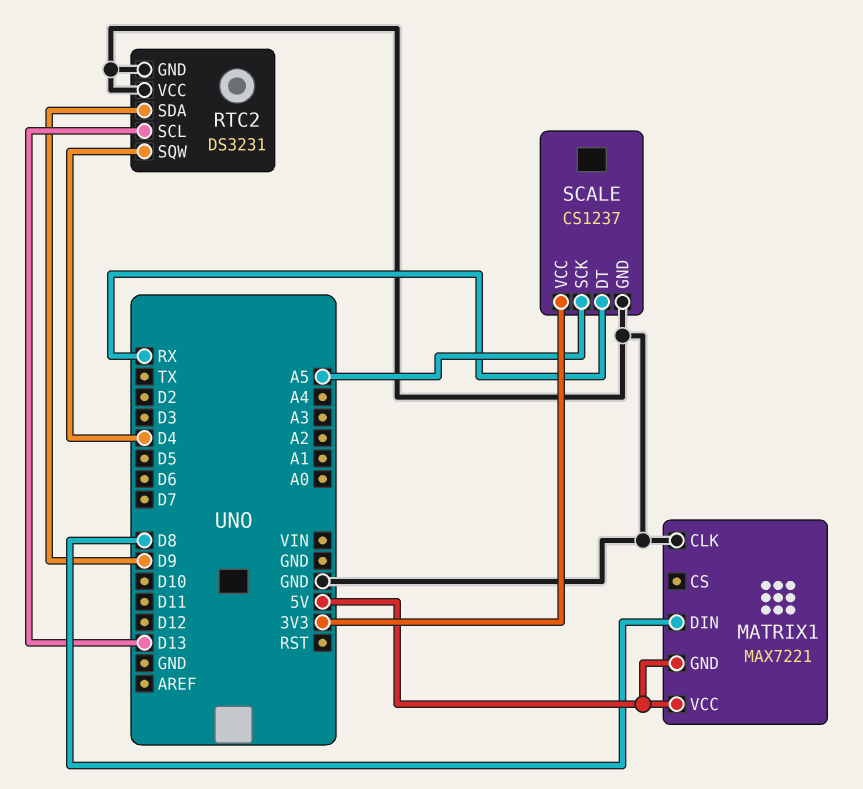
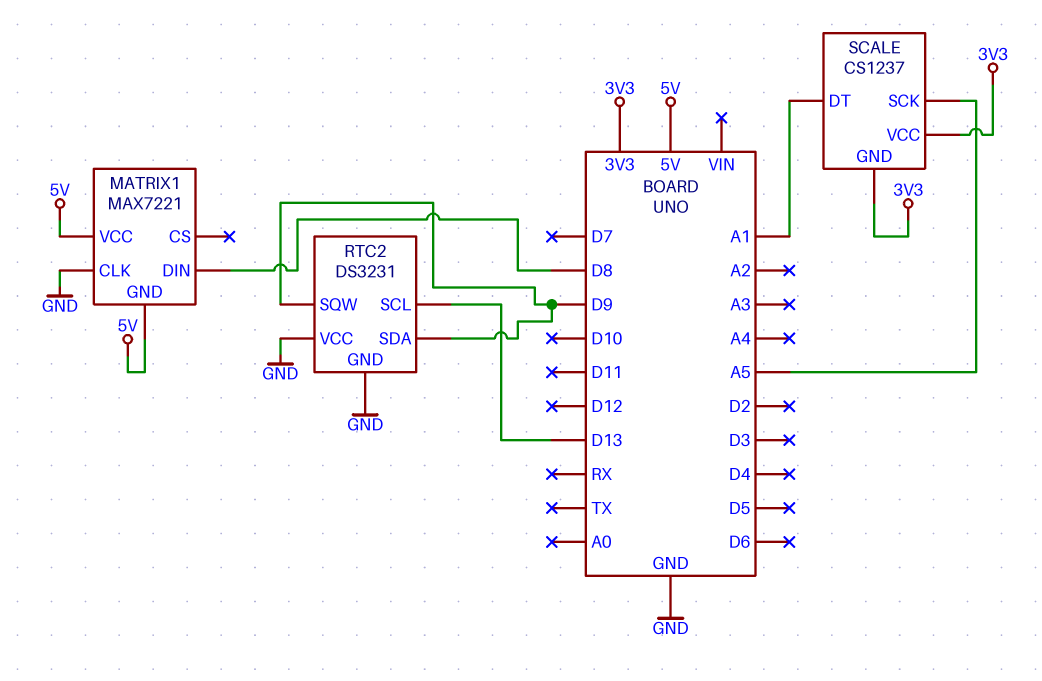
RTC2 pin SQW: D4 -> D9
SCALE pin DT: RX -> A1
SCALE pin GND: GND -> 3V3

